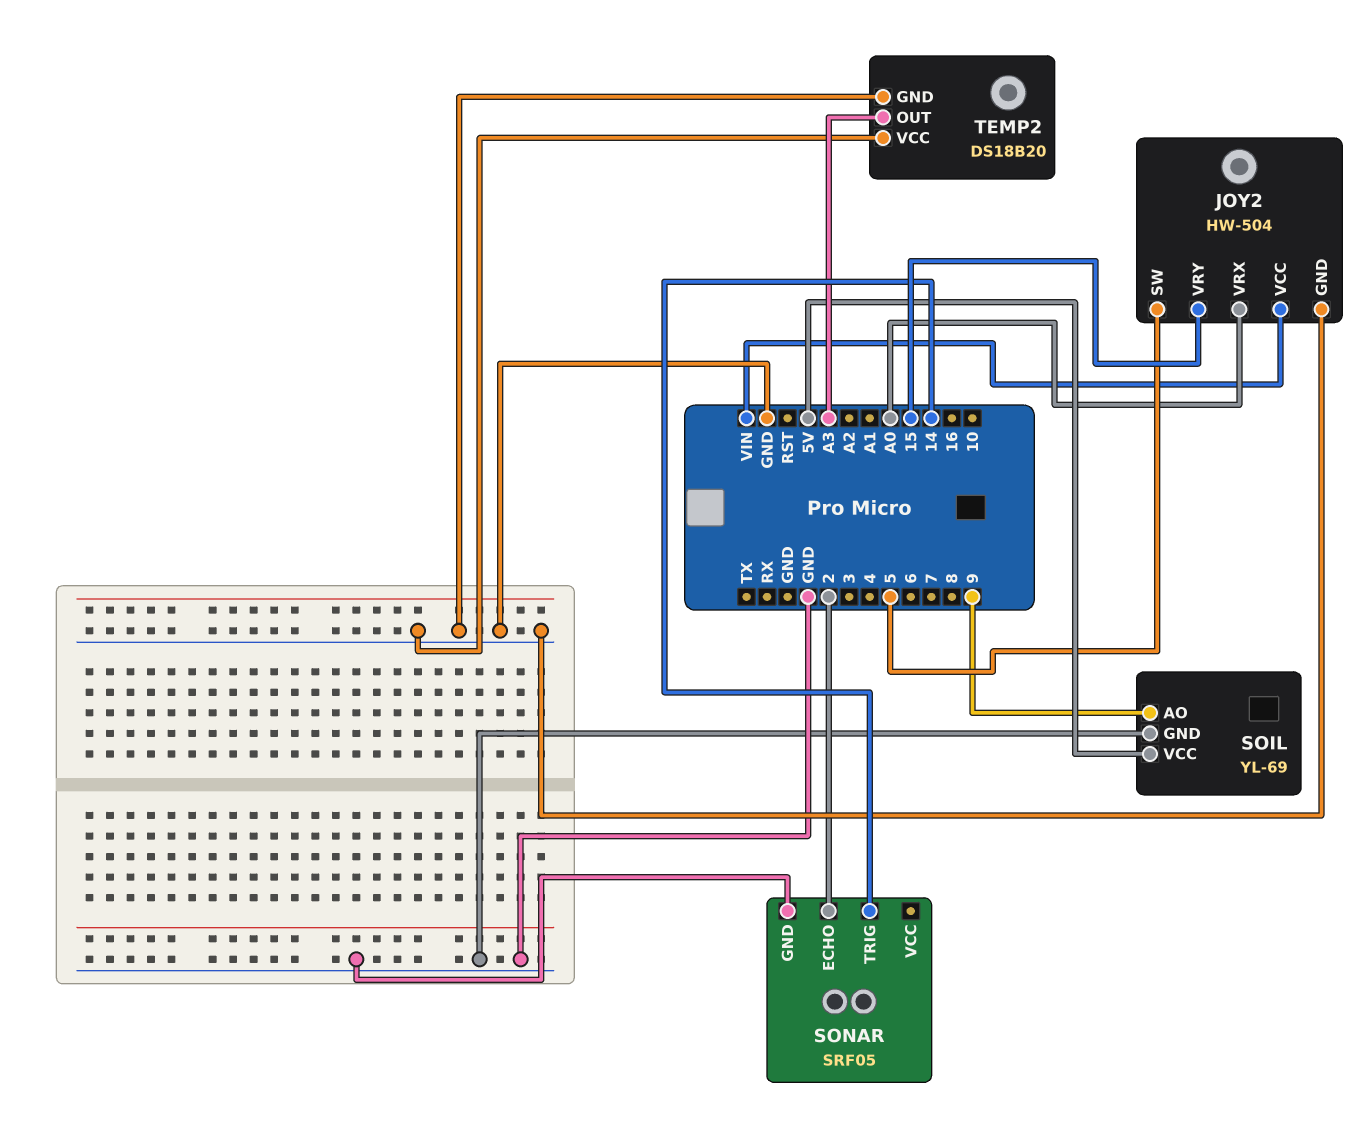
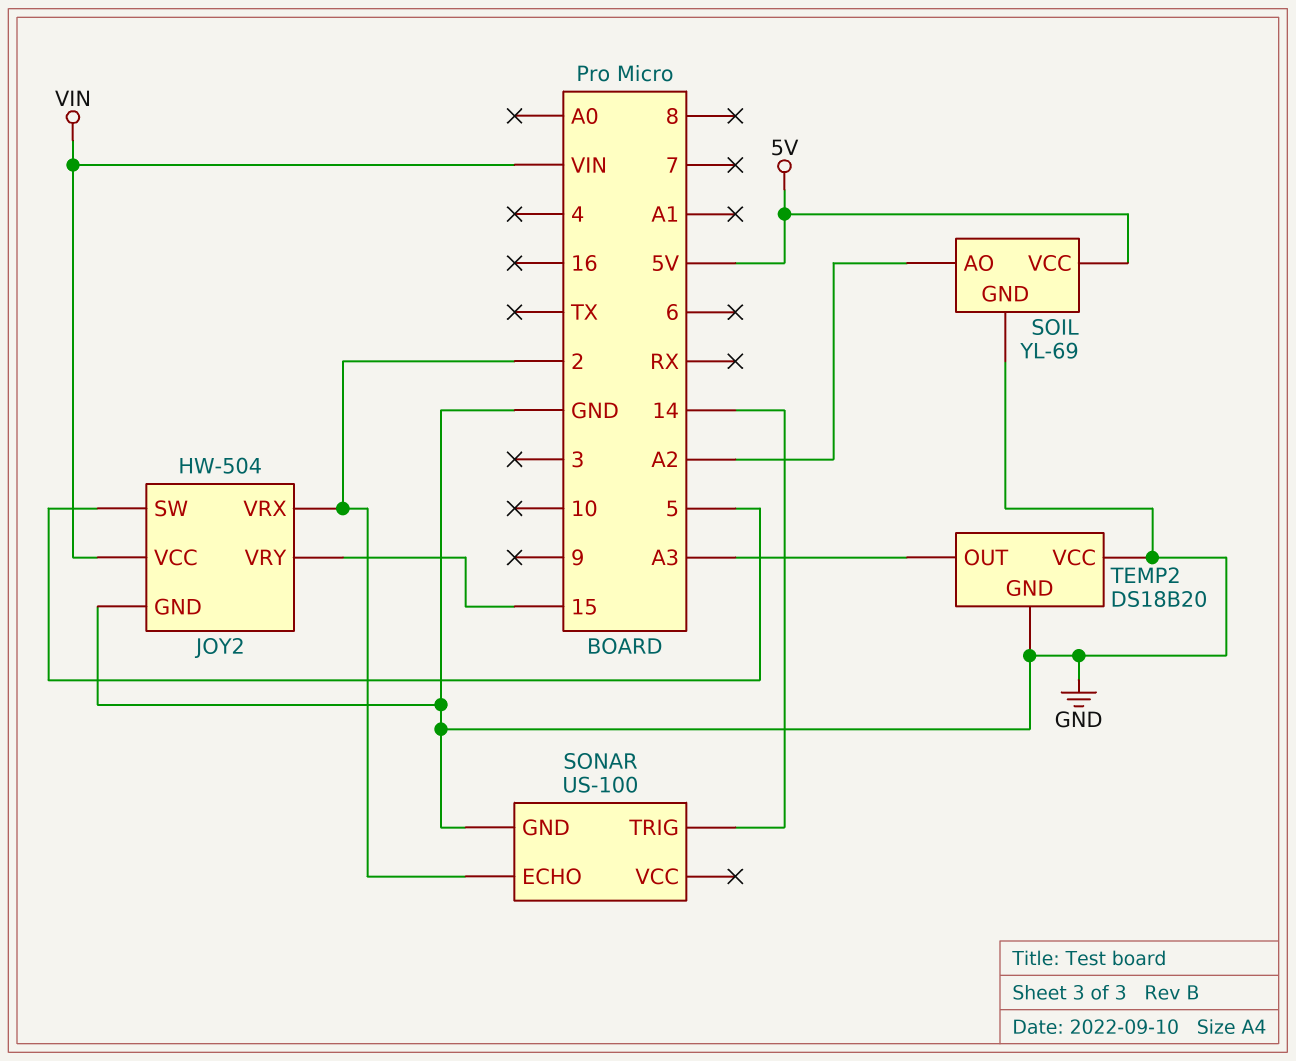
JOY2 pin VRX: A0 -> 2
SOIL pin AO: 9 -> A2
SONAR: SRF05 -> US-100

